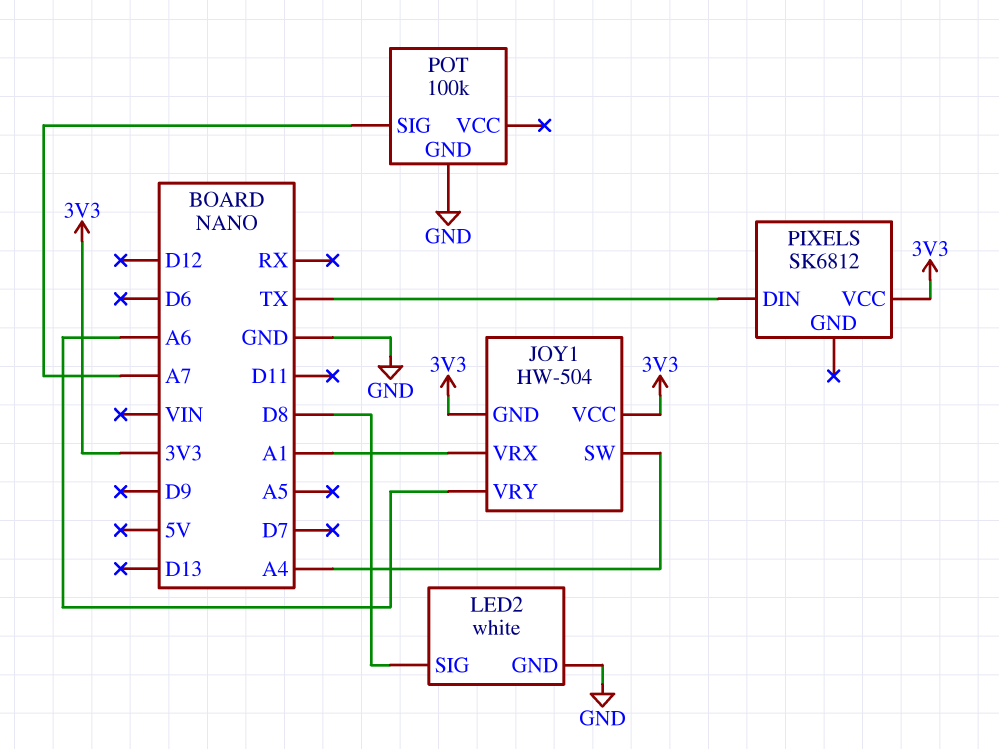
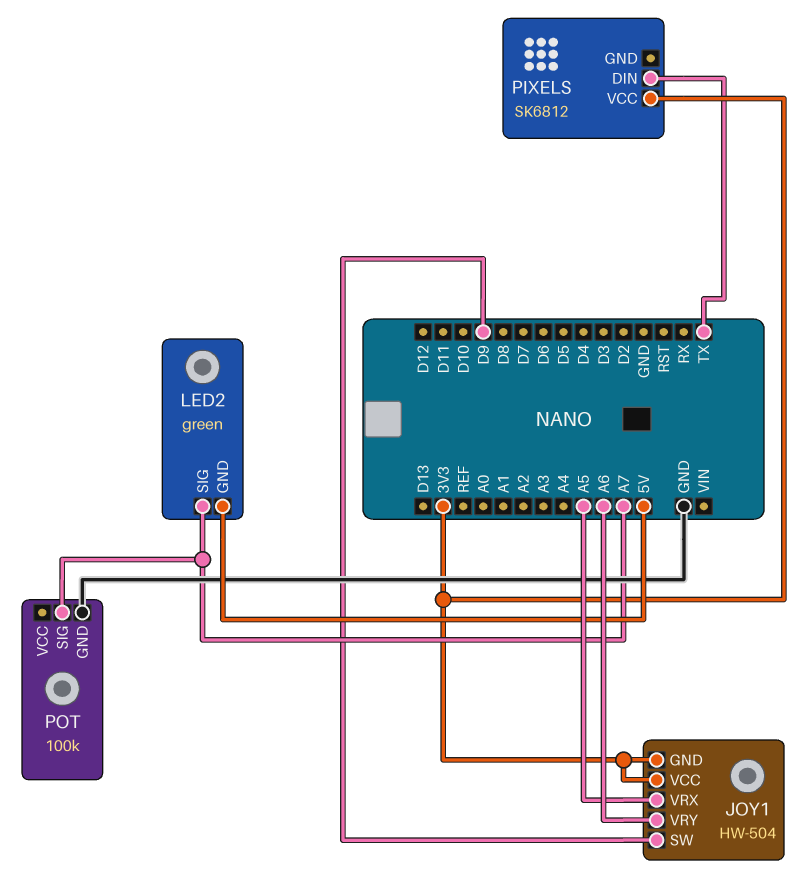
JOY1 pin SW: A4 -> D9
JOY1 pin VRX: A1 -> A5
LED2: white -> green
LED2 pin GND: GND -> 5V
LED2 pin SIG: D8 -> A7

